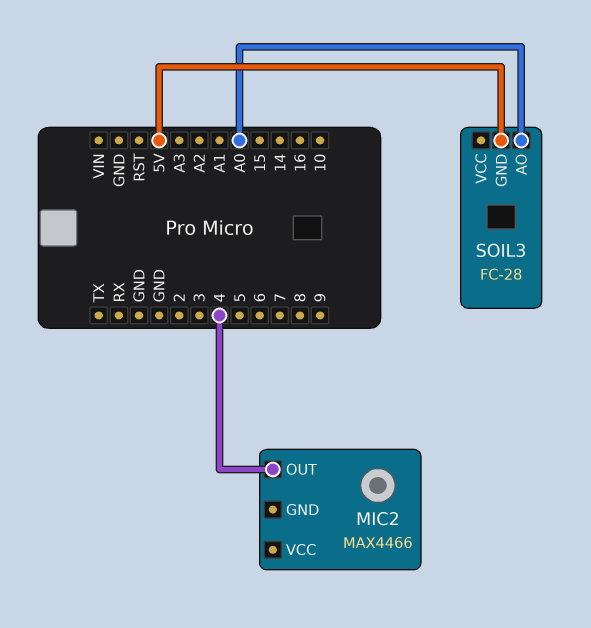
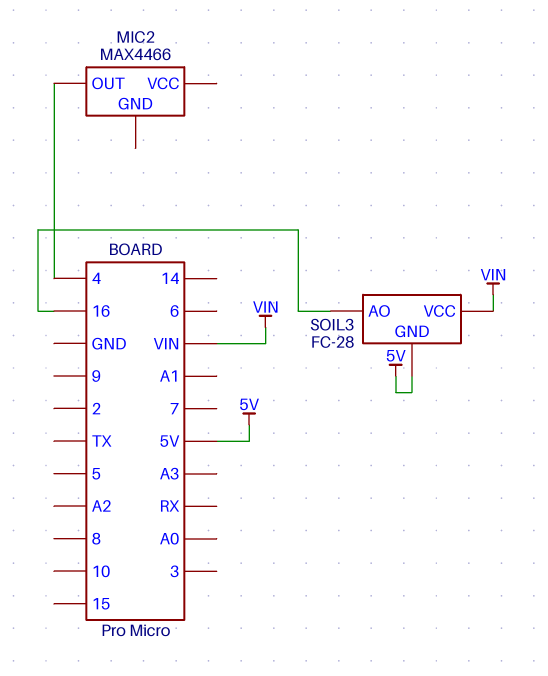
SOIL3 pin AO: A0 -> 16
SOIL3 pin VCC: none -> VIN

